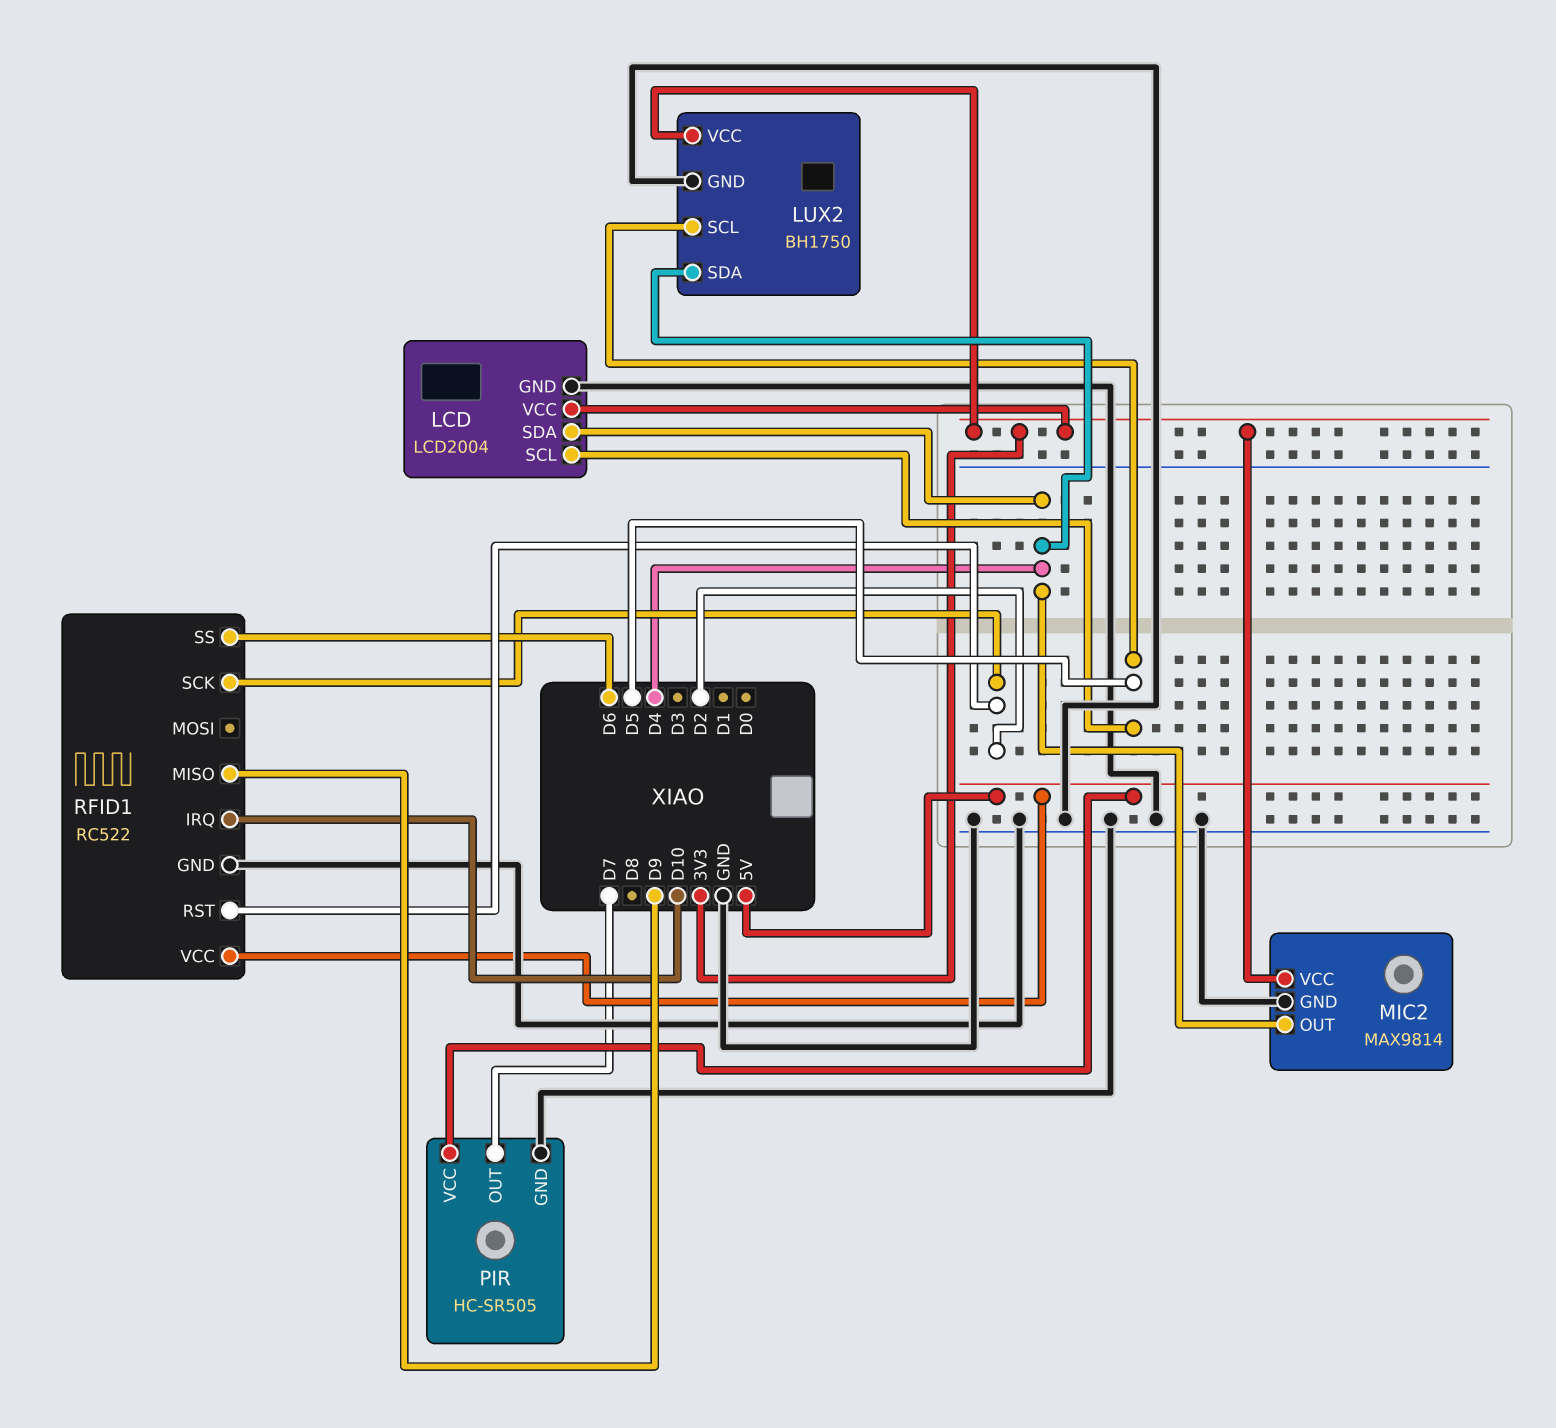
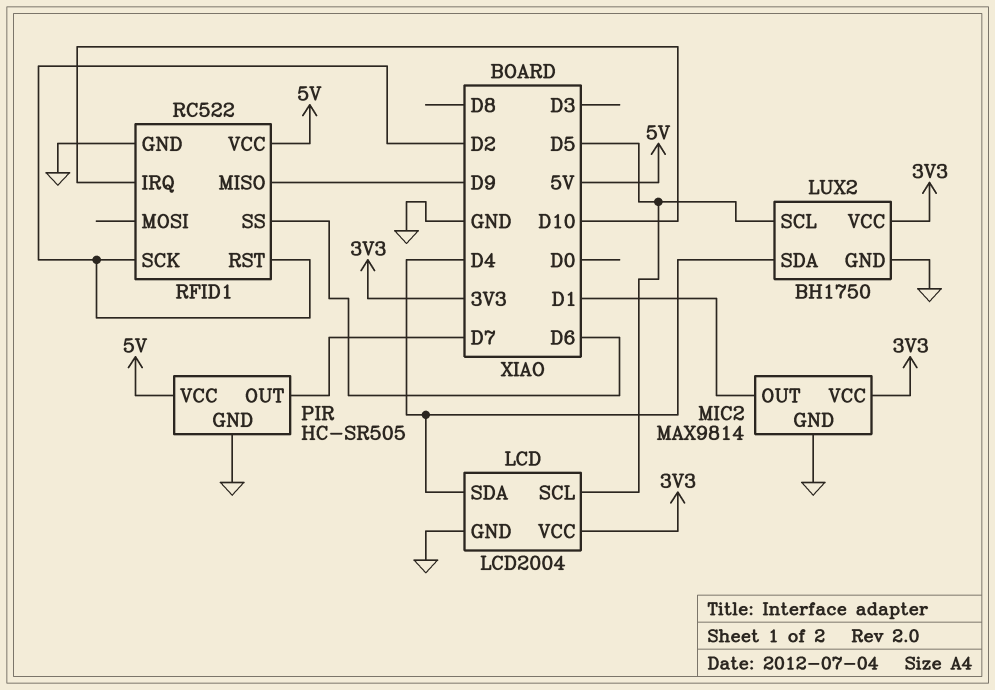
MIC2 pin OUT: D4 -> D1

